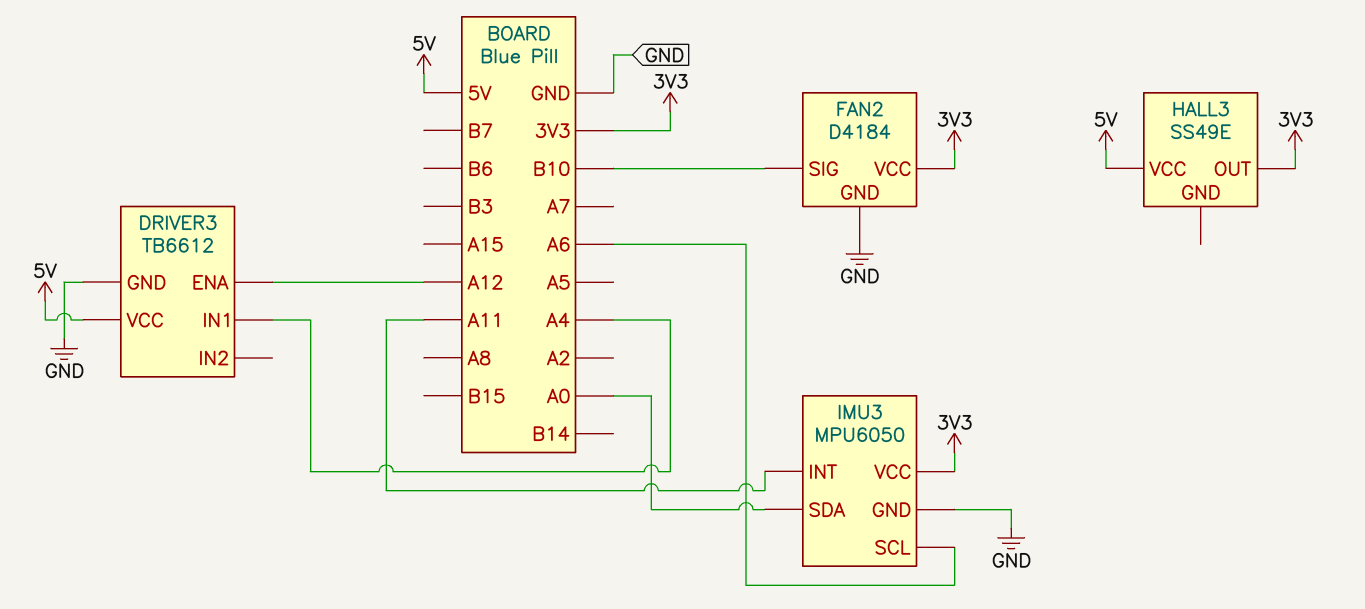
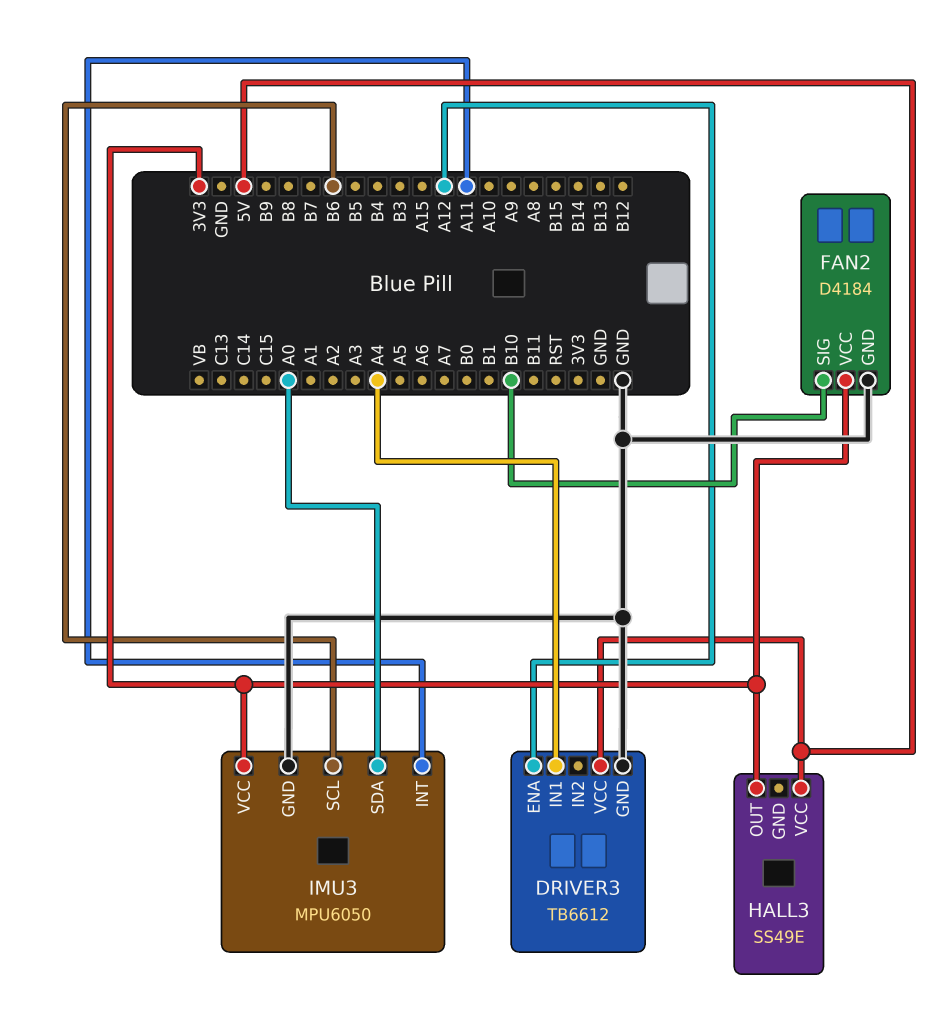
IMU3 pin SCL: A6 -> B6

